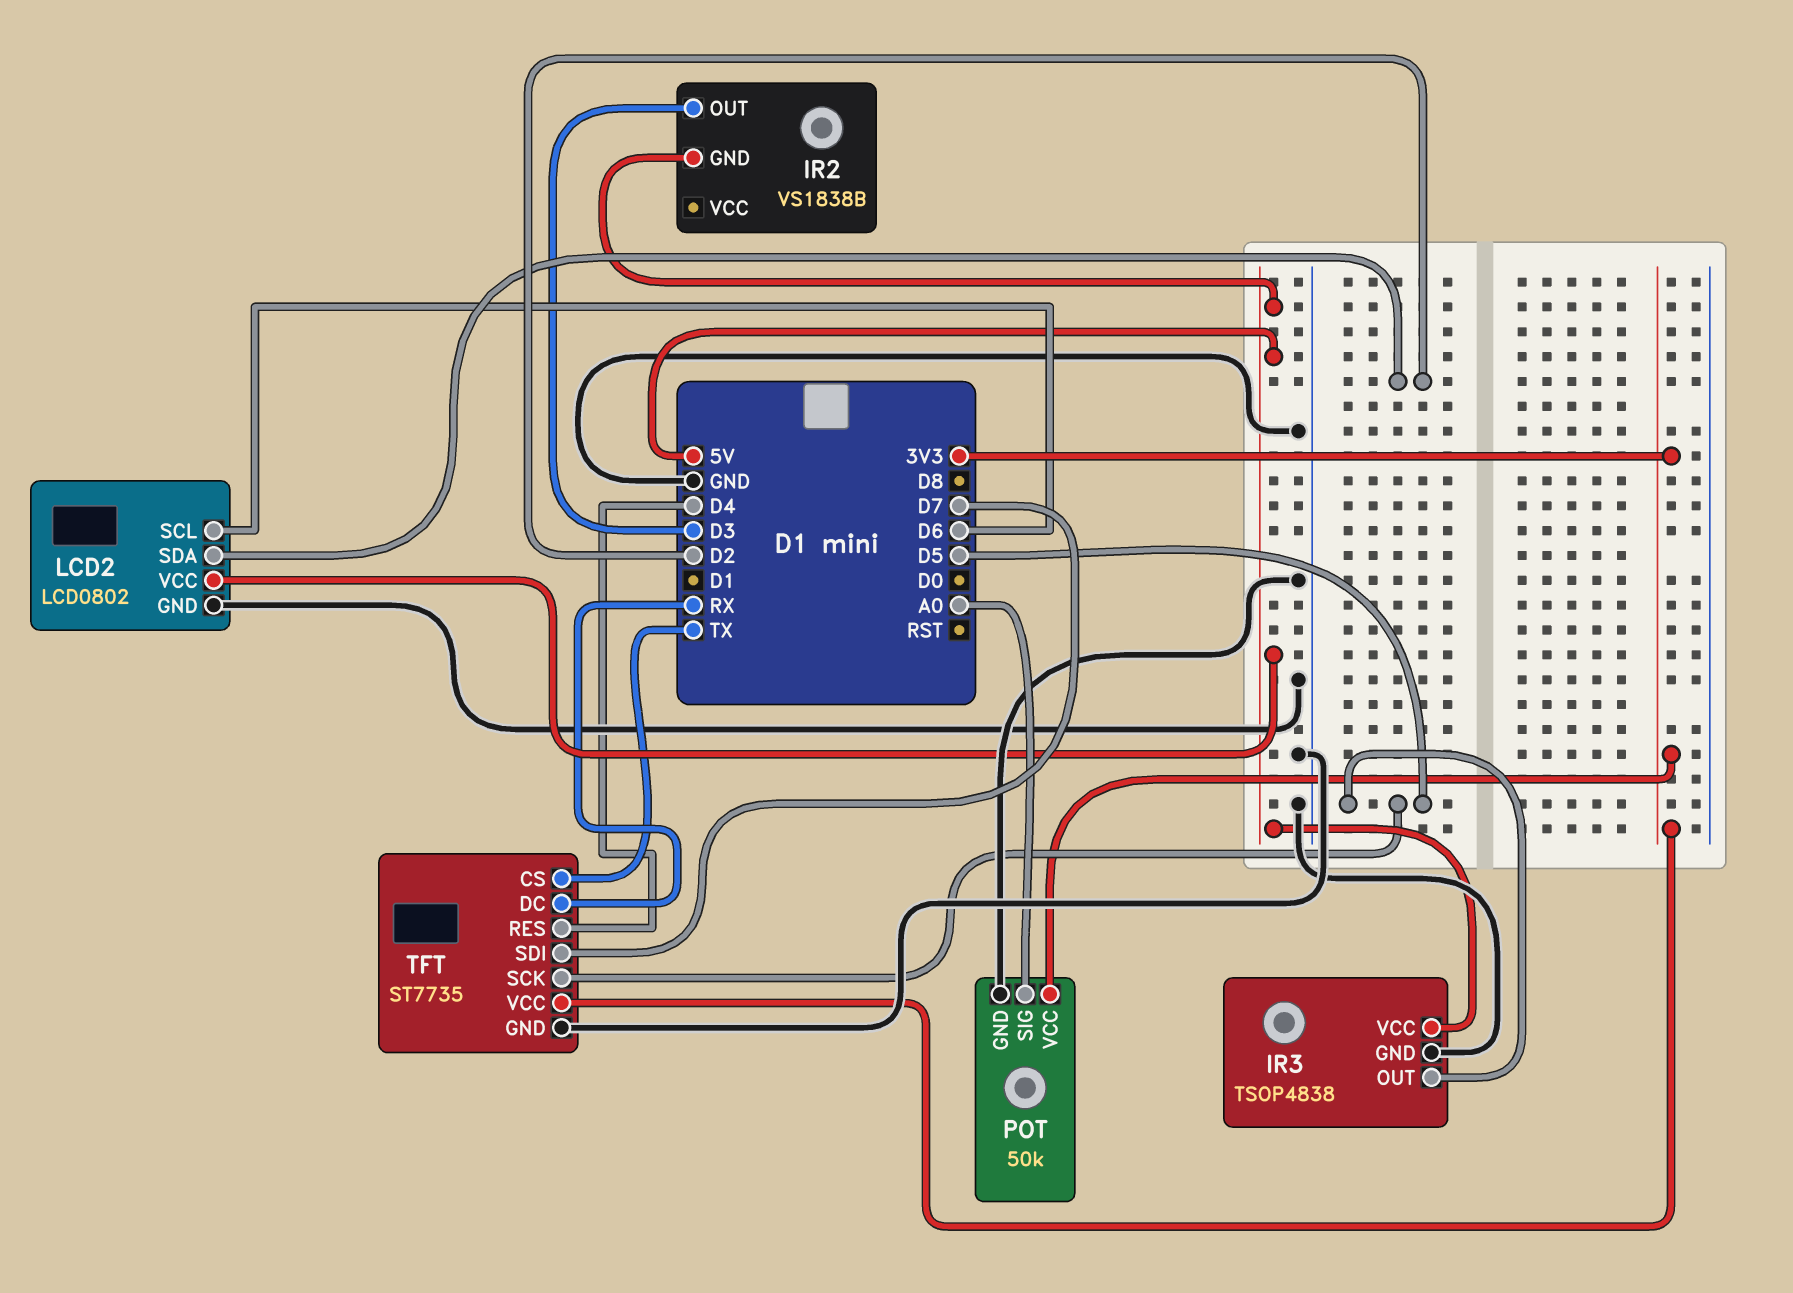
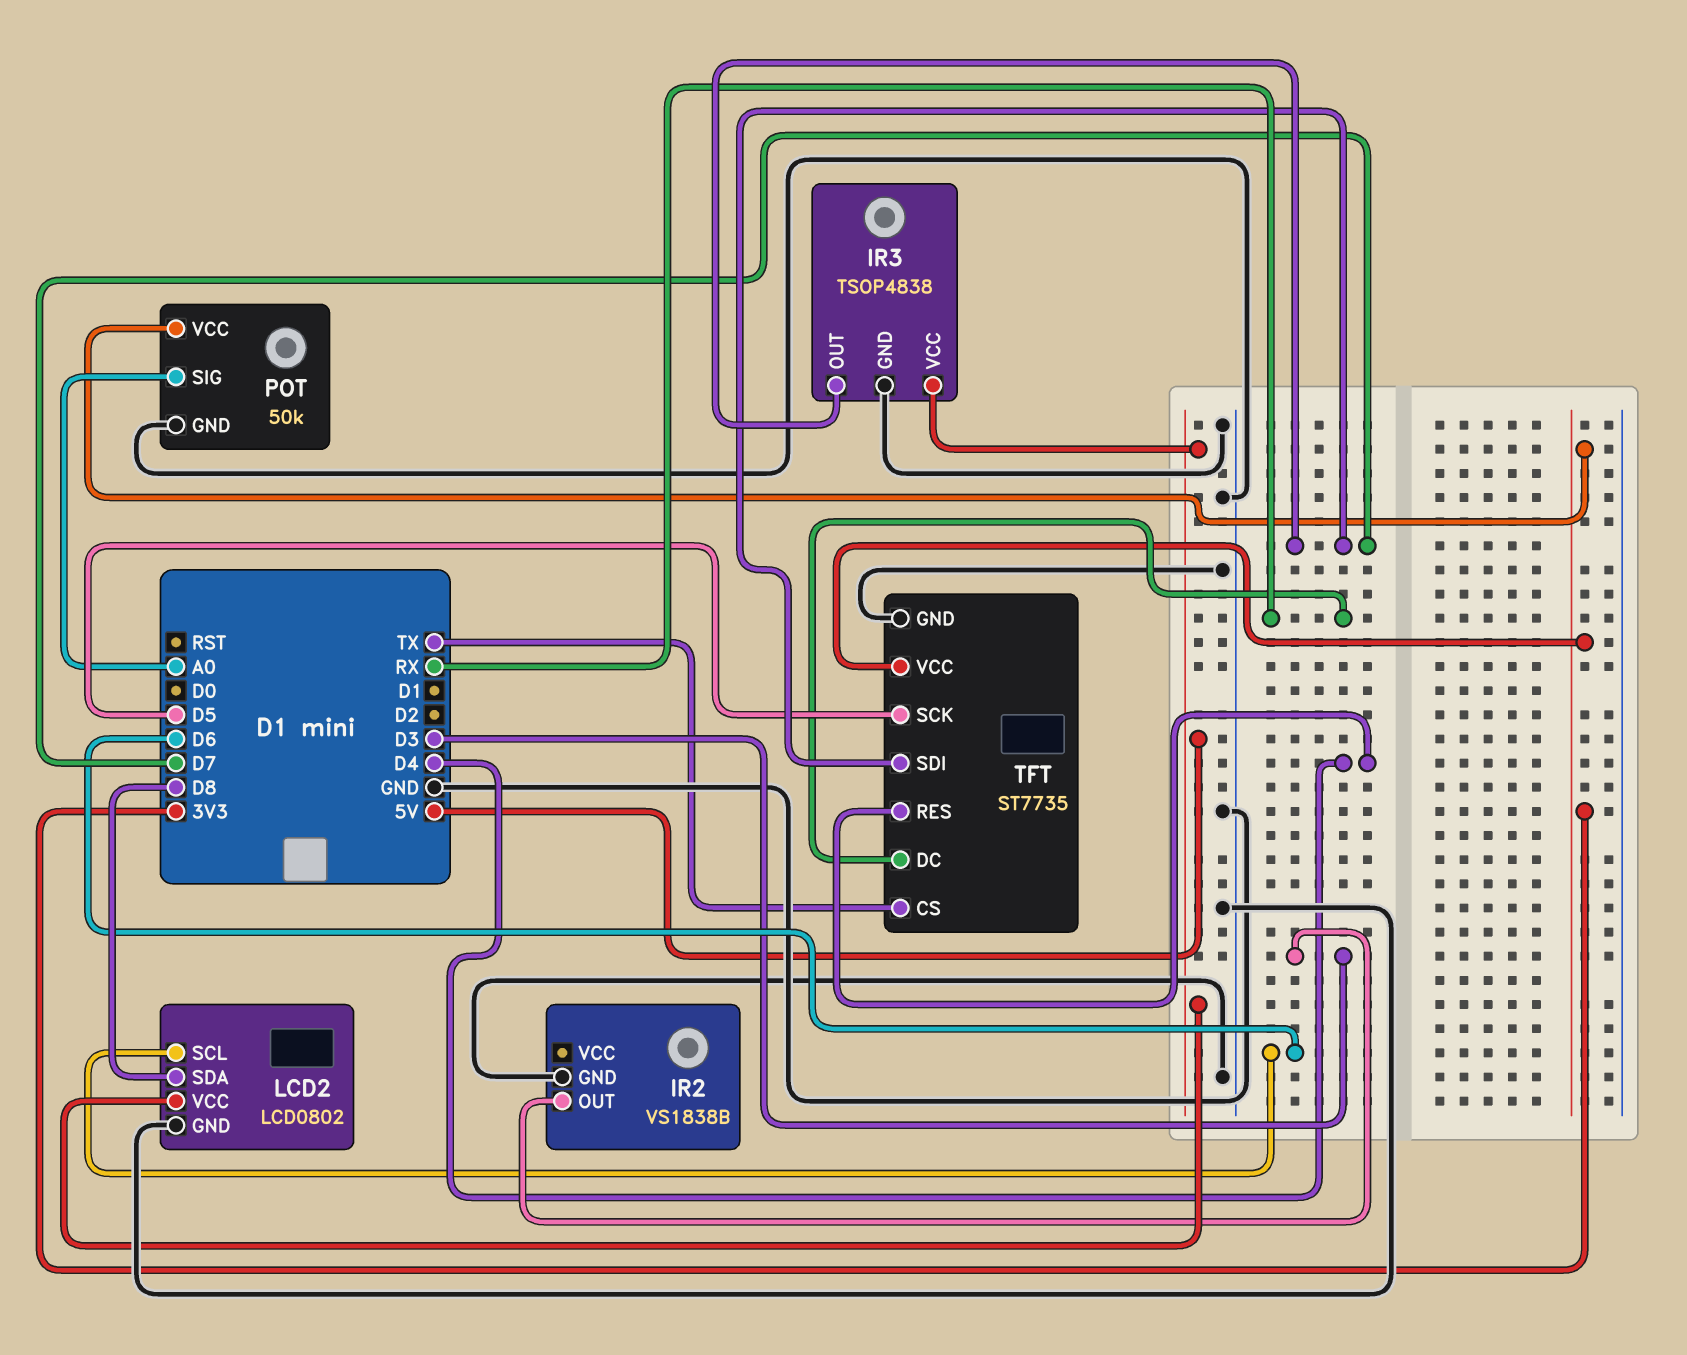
IR2 pin GND: 5V -> GND
IR3 pin OUT: D5 -> D7
LCD2 pin SDA: D2 -> D8

